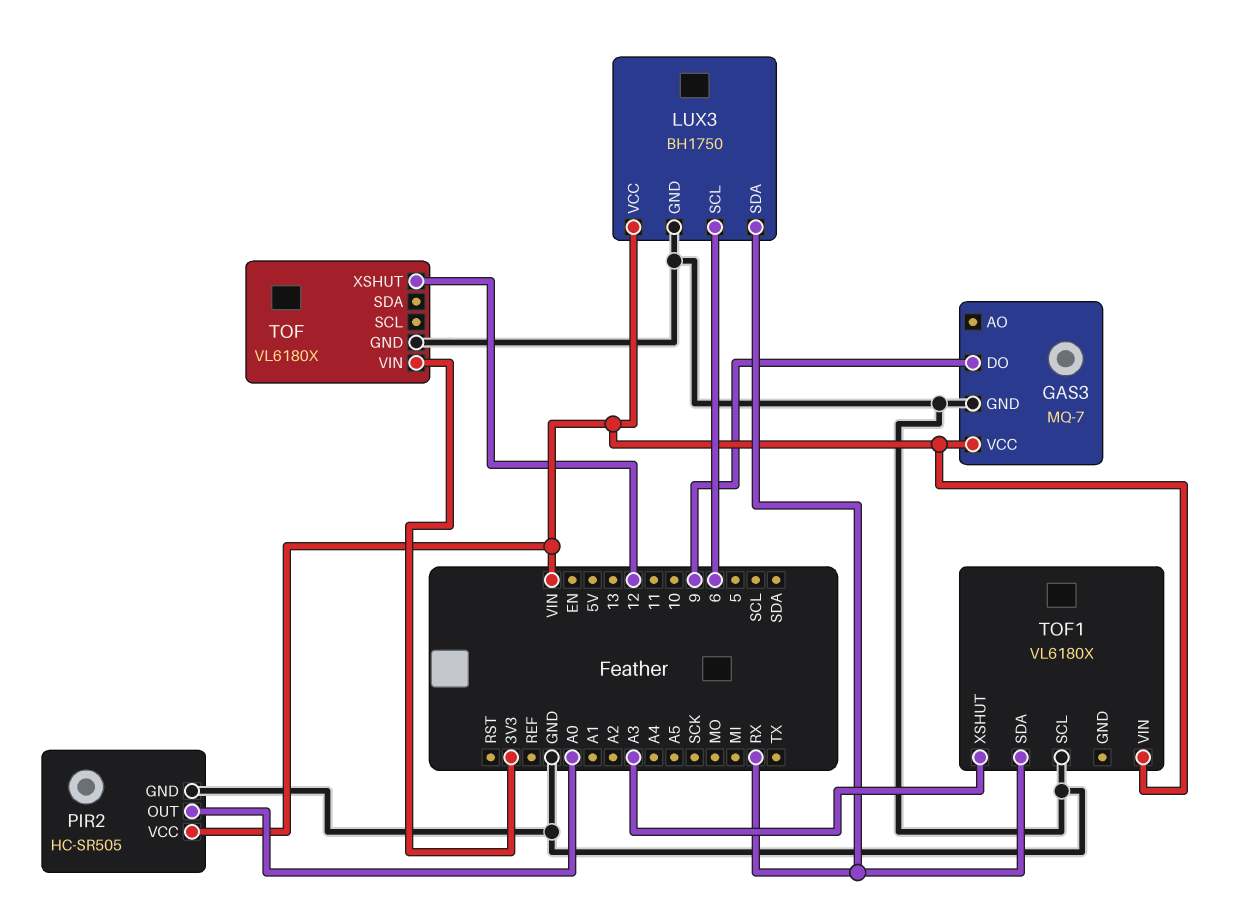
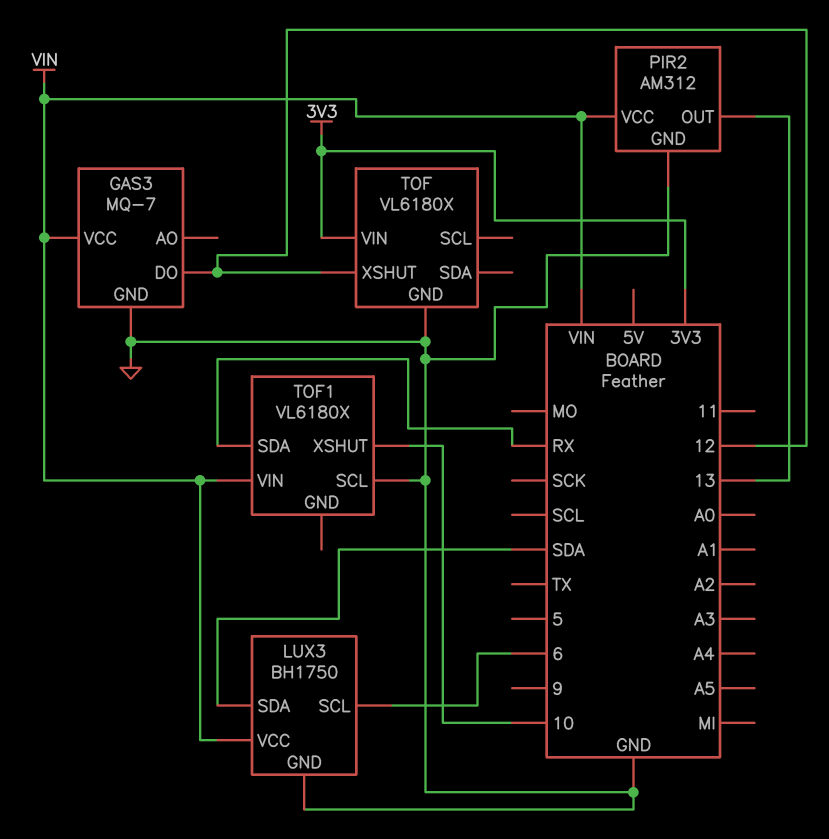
GAS3 pin DO: 9 -> 12
LUX3 pin SDA: RX -> SDA
PIR2: HC-SR505 -> AM312
PIR2 pin OUT: A0 -> 13
TOF1 pin XSHUT: A3 -> 10

